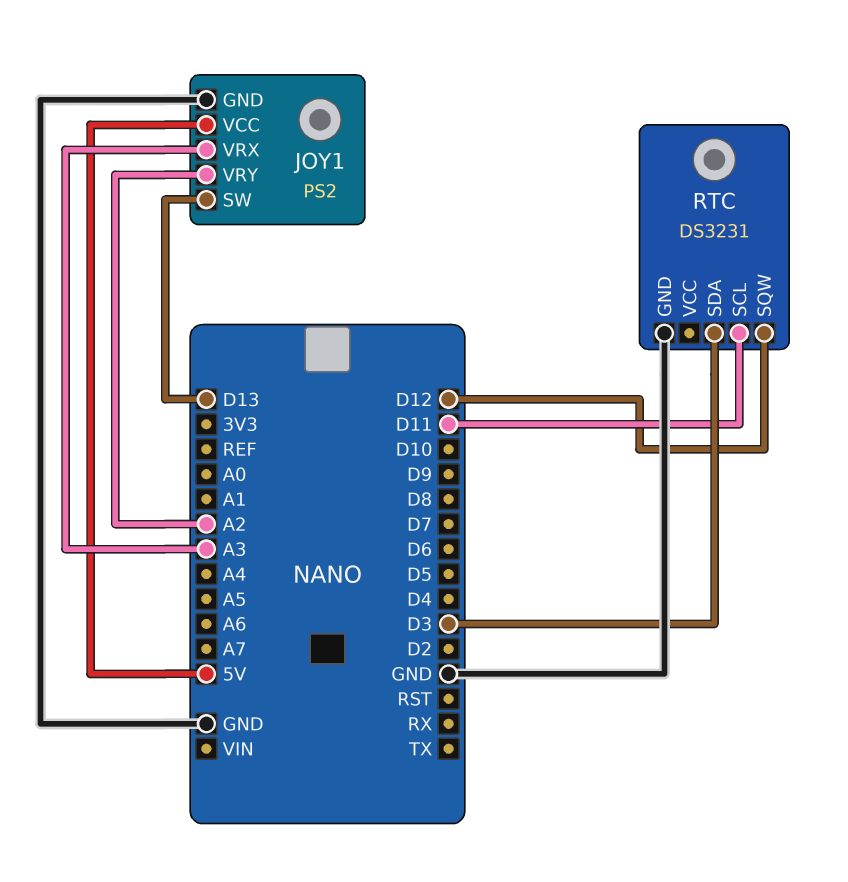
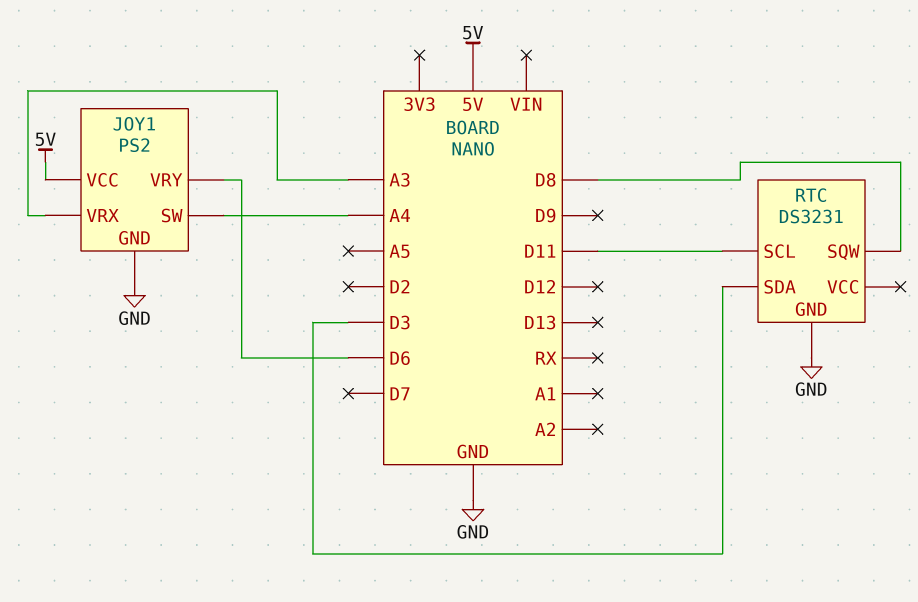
JOY1 pin SW: D13 -> A4
JOY1 pin VRY: A2 -> D6
RTC pin SQW: D12 -> D8

